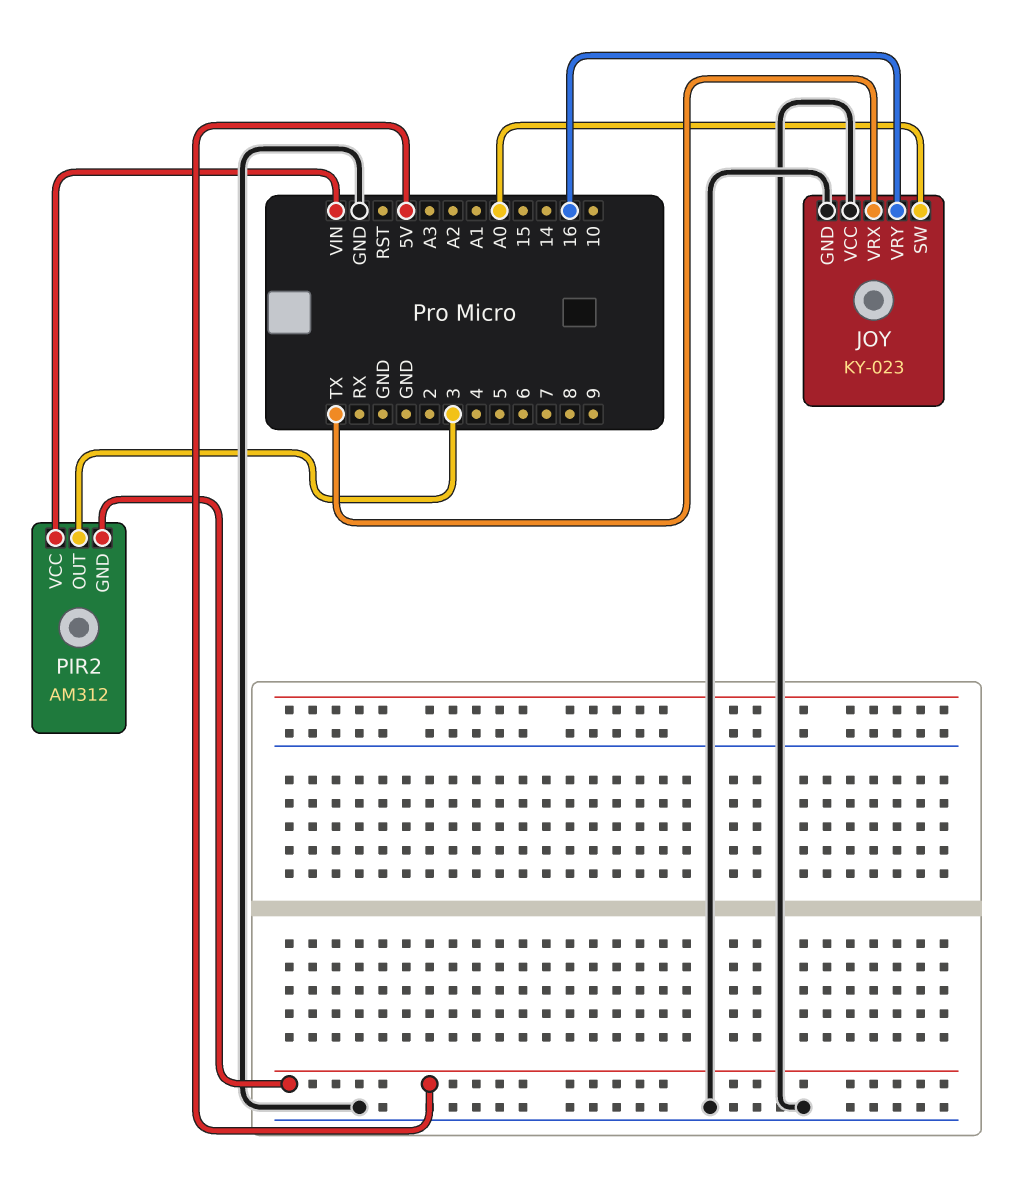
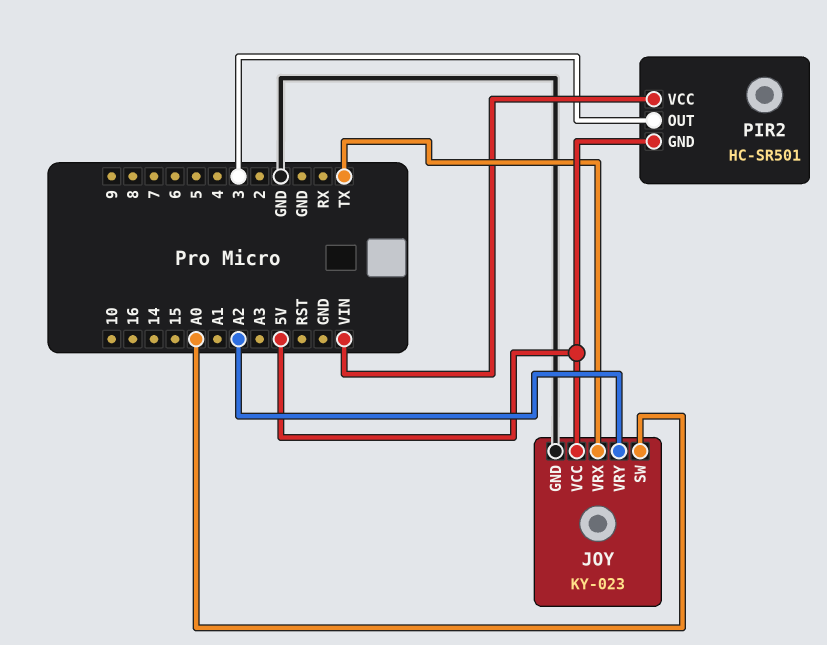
JOY pin VCC: GND -> 5V
JOY pin VRY: 16 -> A2
PIR2: AM312 -> HC-SR501

